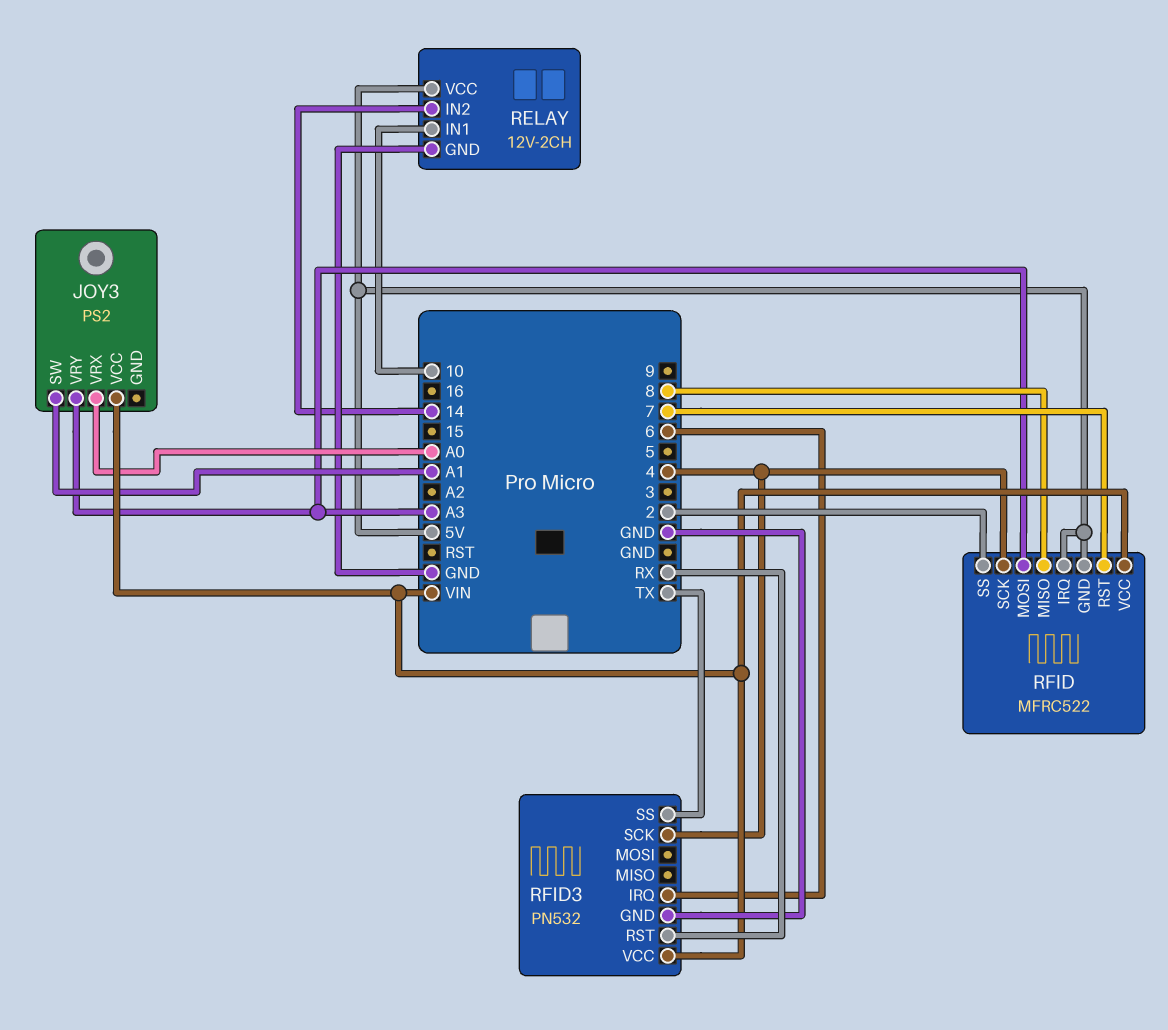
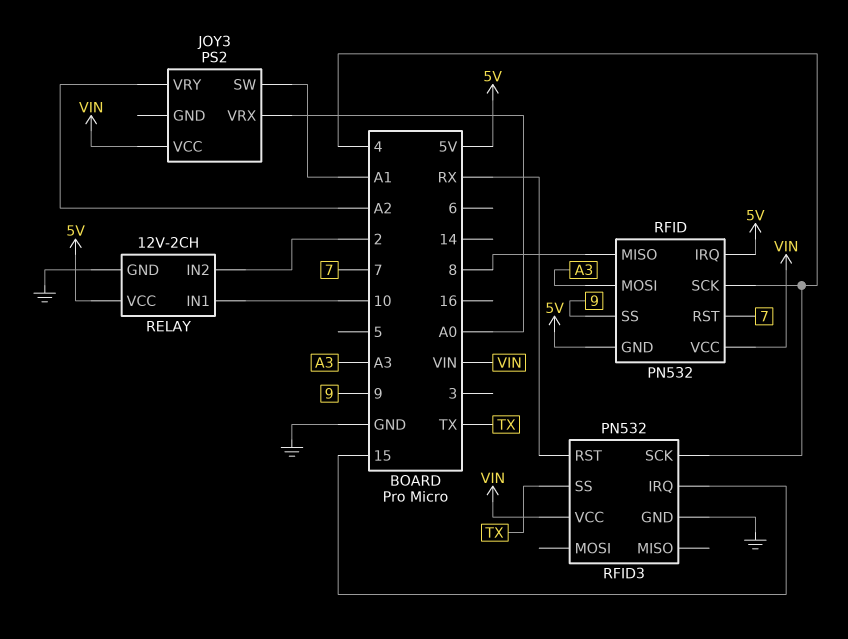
JOY3 pin VRY: A3 -> A2
RELAY pin IN2: 14 -> 2
RFID: MFRC522 -> PN532
RFID pin SS: 2 -> 9
RFID3 pin IRQ: 6 -> 15

